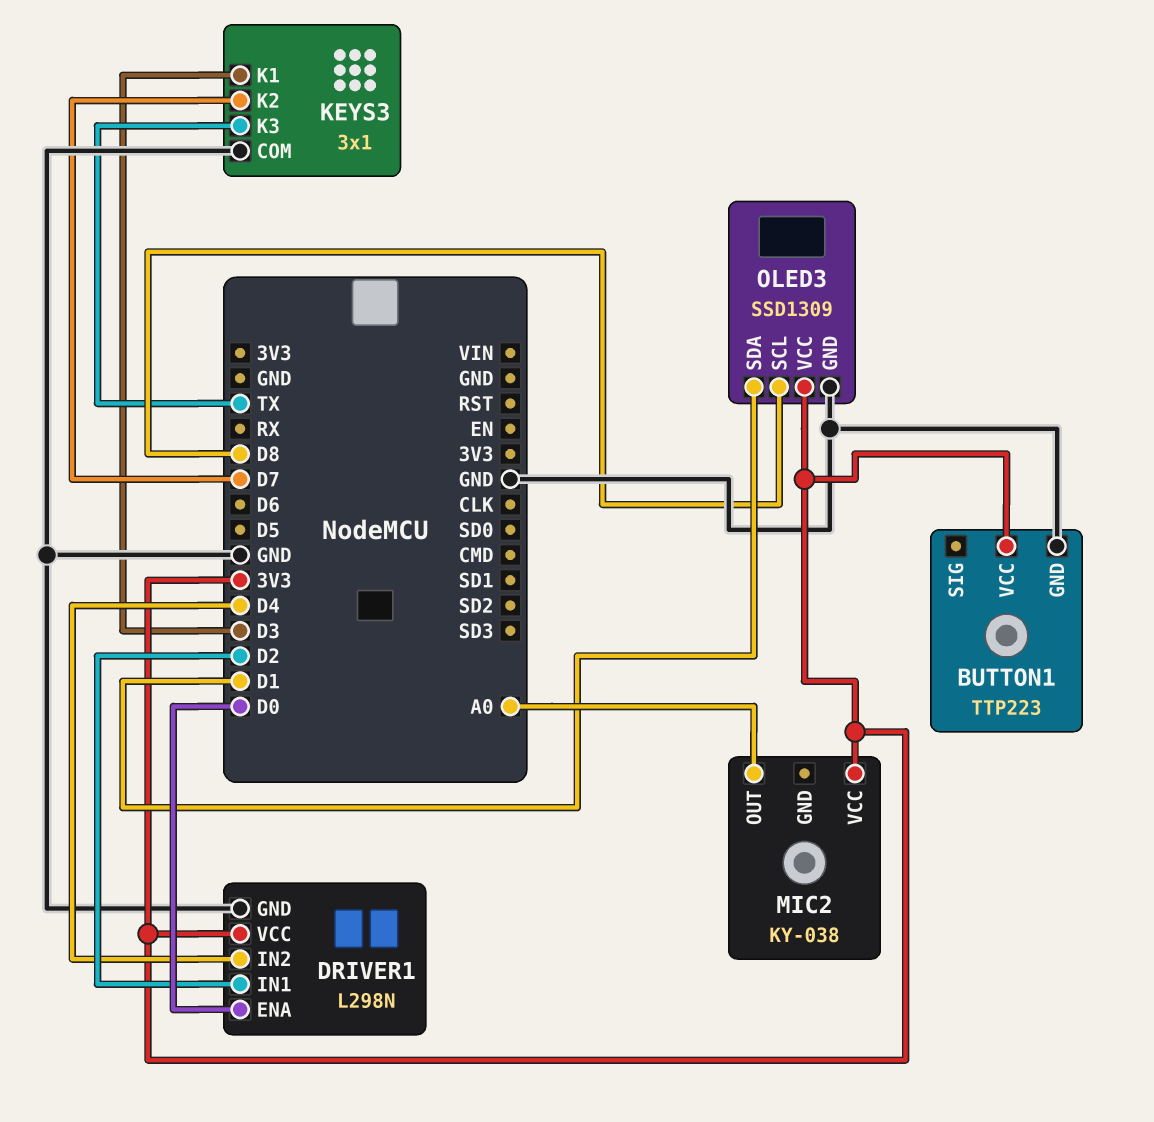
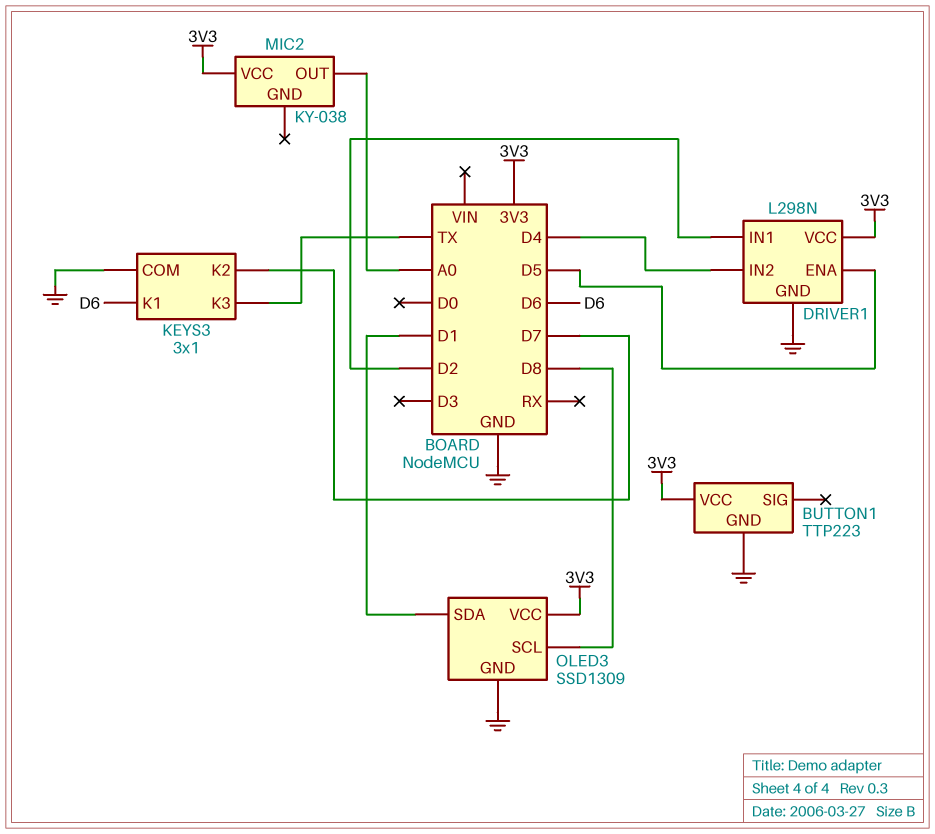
DRIVER1 pin ENA: D0 -> D5
KEYS3 pin K1: D3 -> D6

